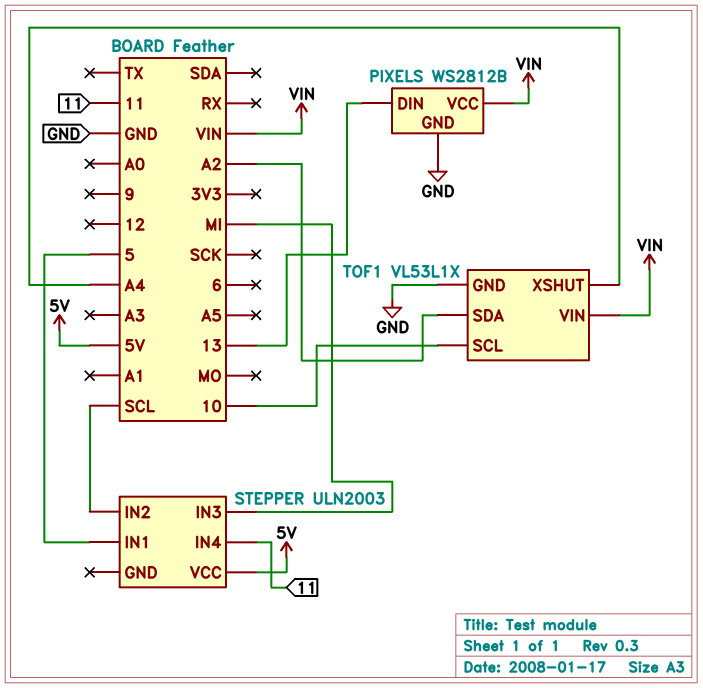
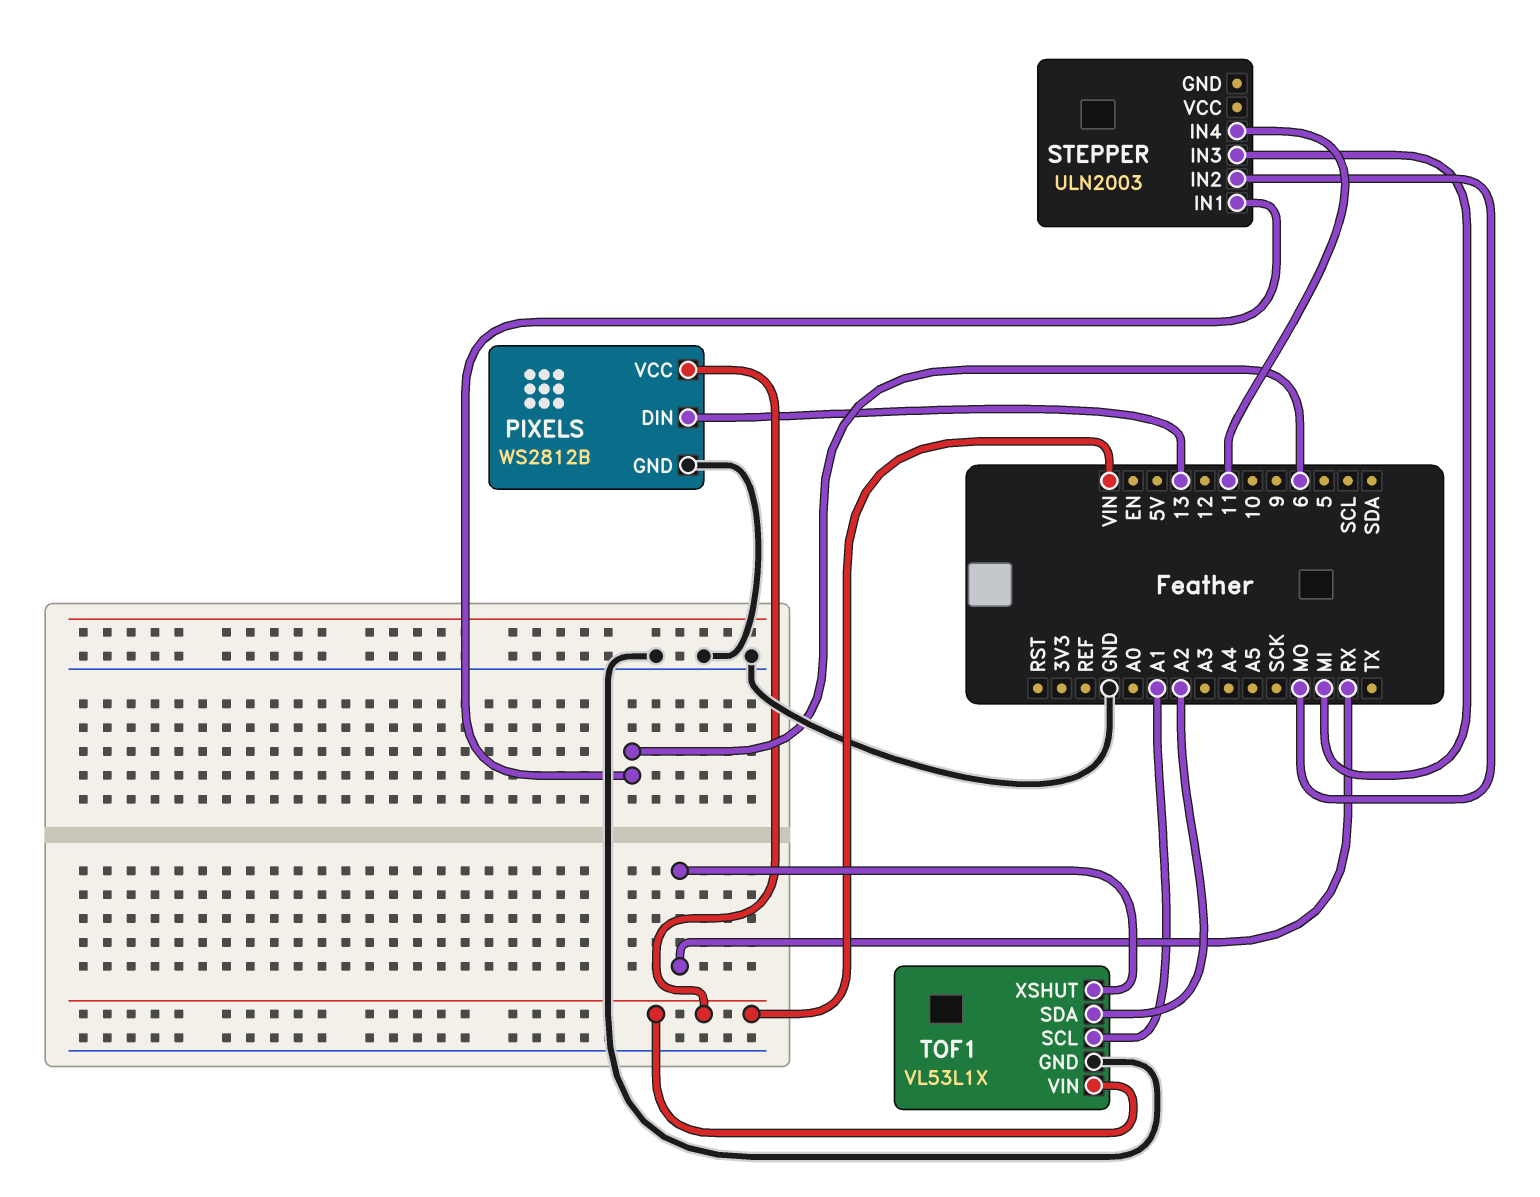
STEPPER pin IN1: 5 -> 6
STEPPER pin IN2: SCL -> MO
STEPPER pin VCC: 5V -> none
TOF1 pin SCL: 10 -> A1
TOF1 pin XSHUT: A4 -> RX

